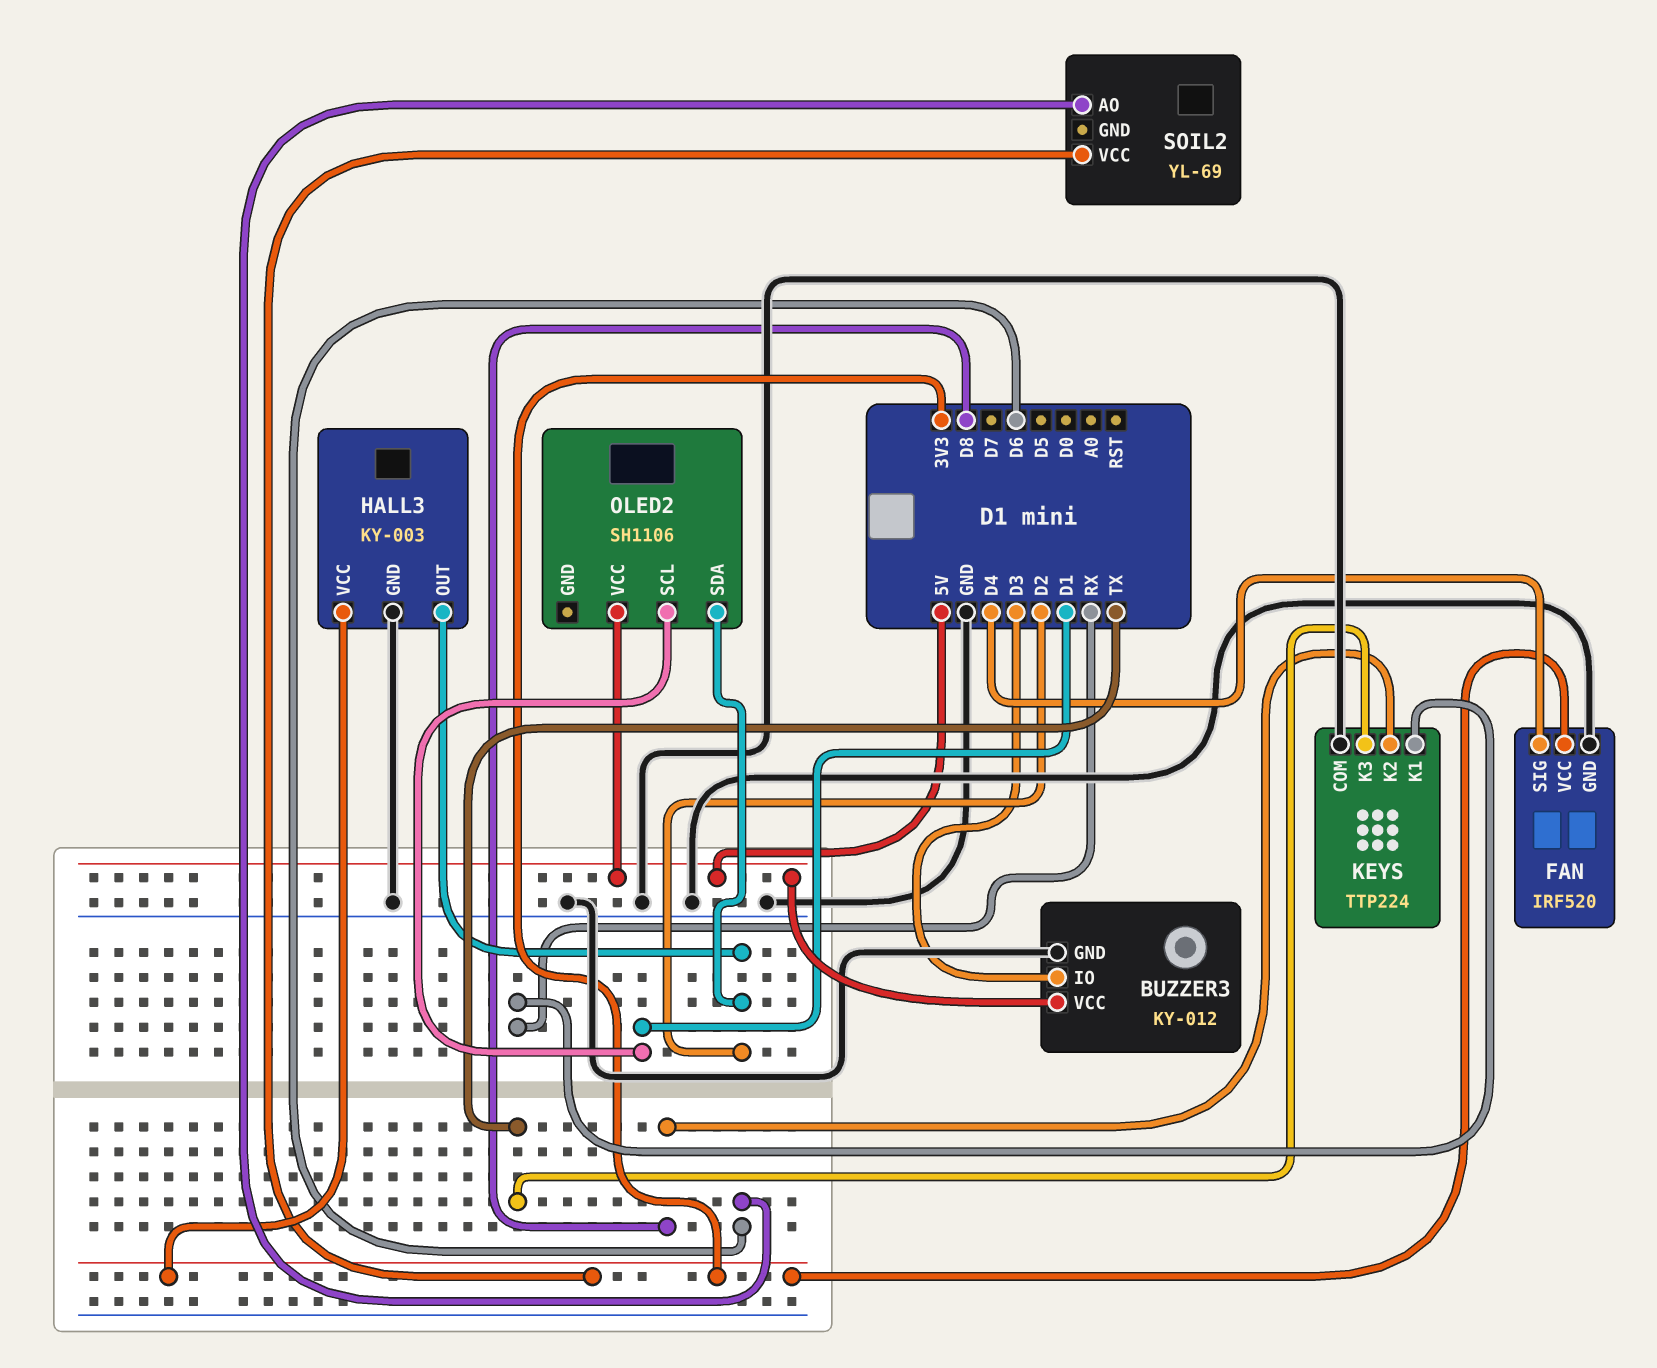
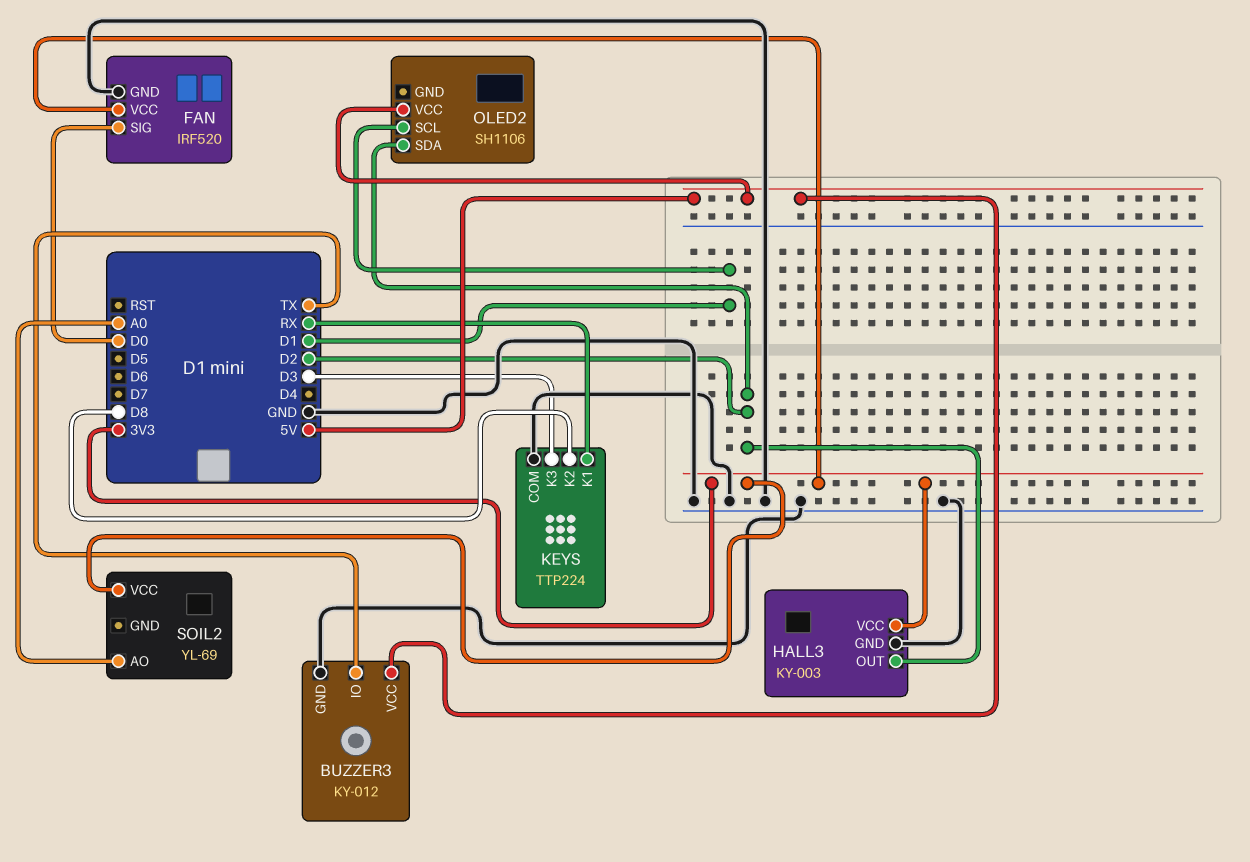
BUZZER3 pin IO: D3 -> TX
FAN pin SIG: D4 -> D0
KEYS pin K3: TX -> D3
SOIL2 pin AO: D6 -> A0

